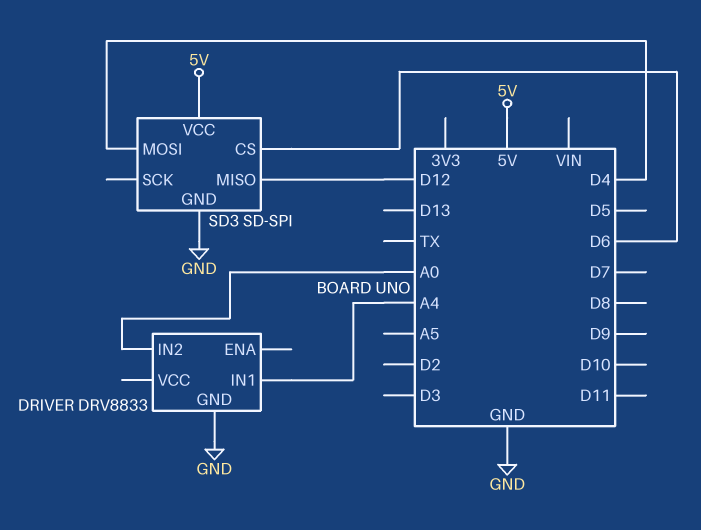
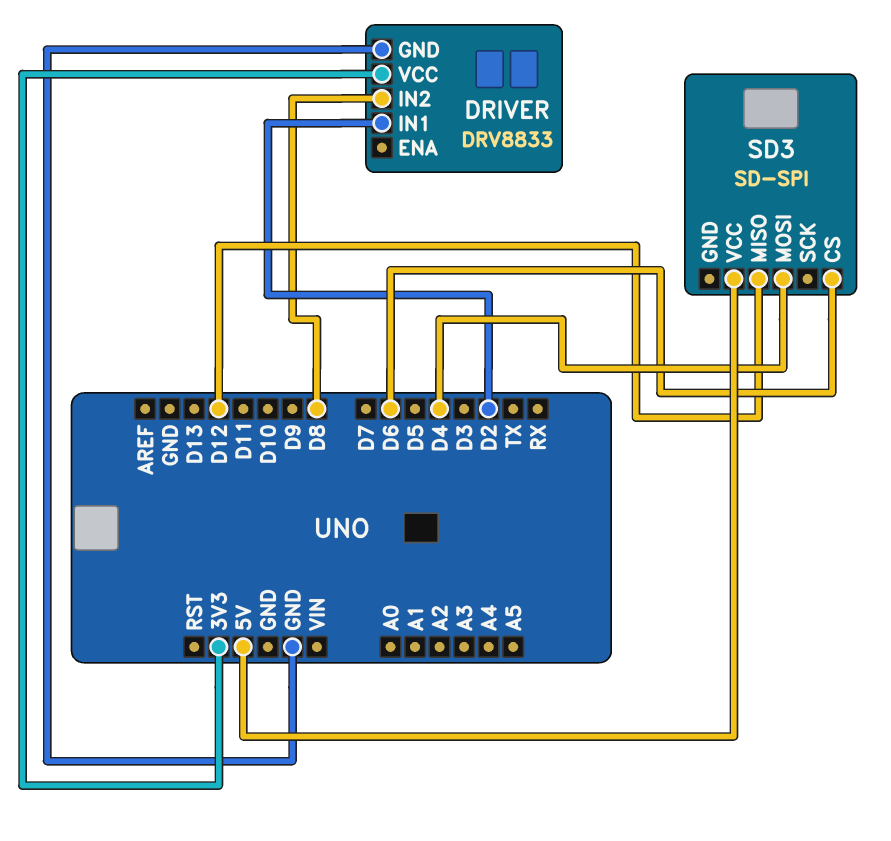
DRIVER pin IN1: A4 -> D2
DRIVER pin IN2: A0 -> D8
DRIVER pin VCC: none -> 3V3
SD3 pin GND: GND -> none

